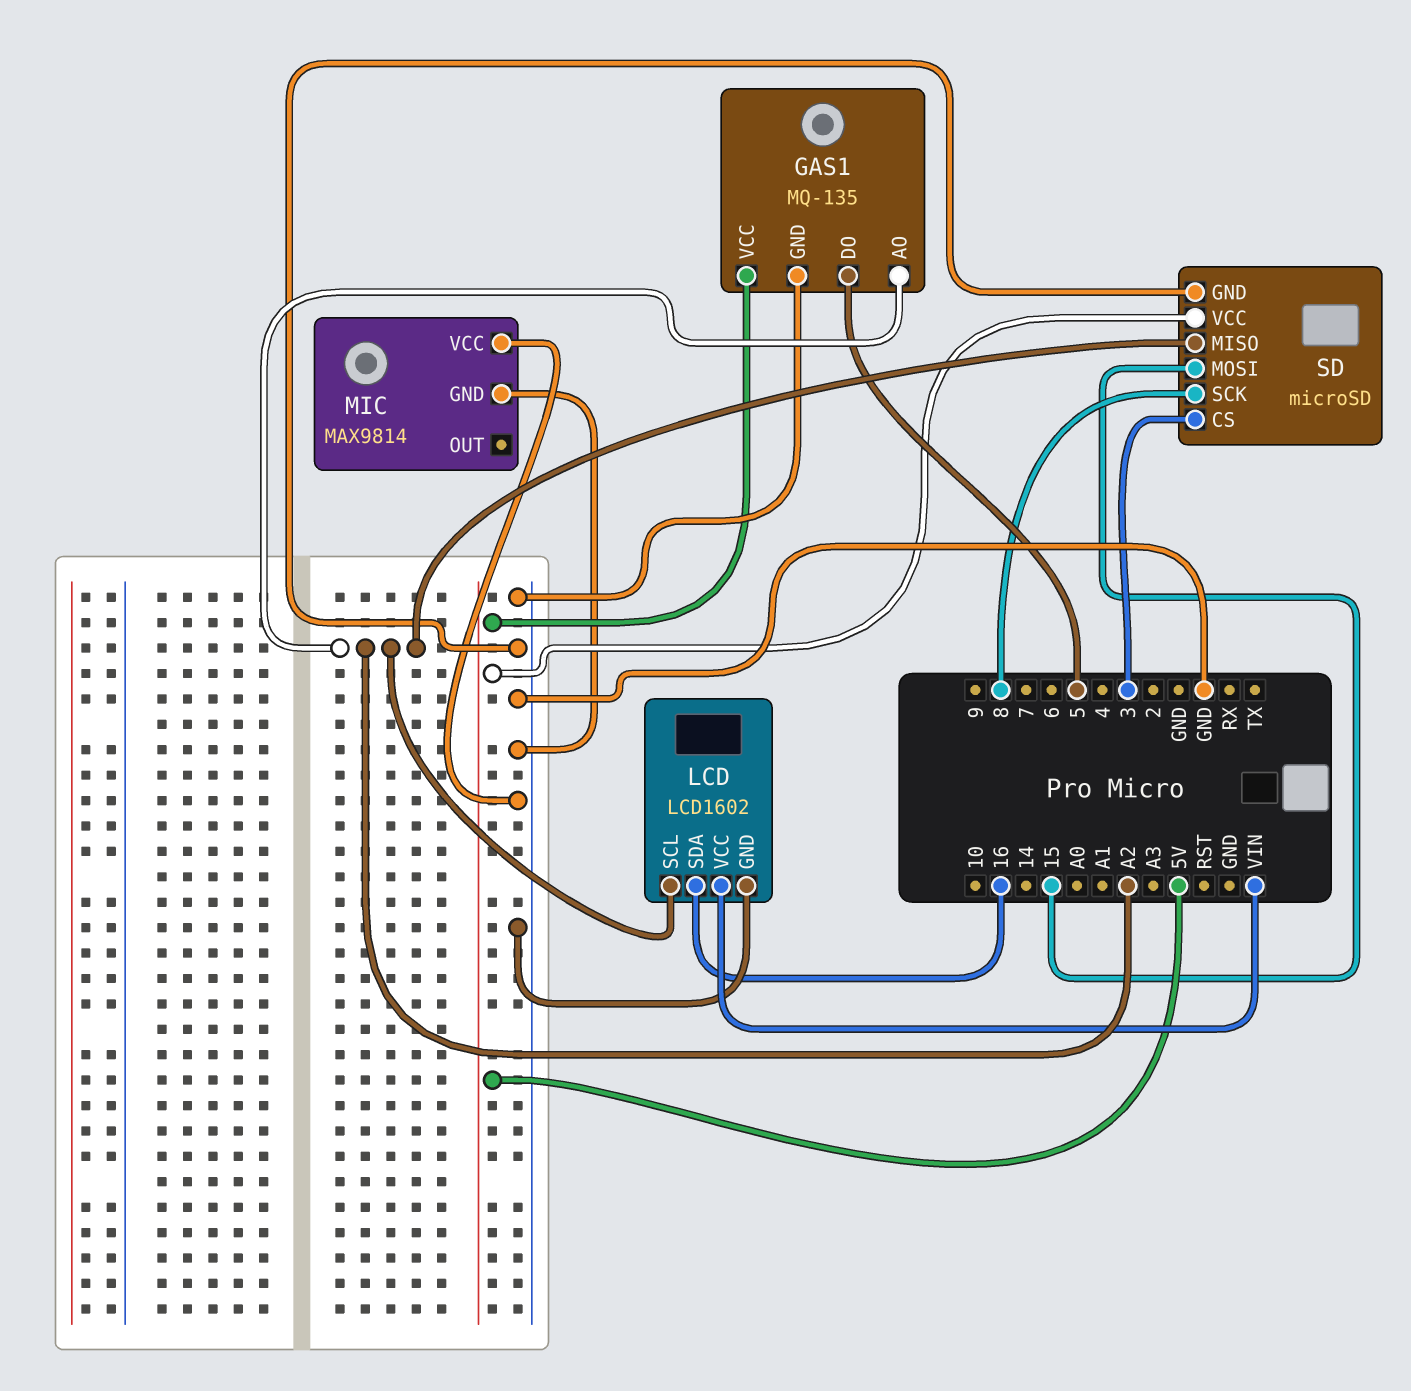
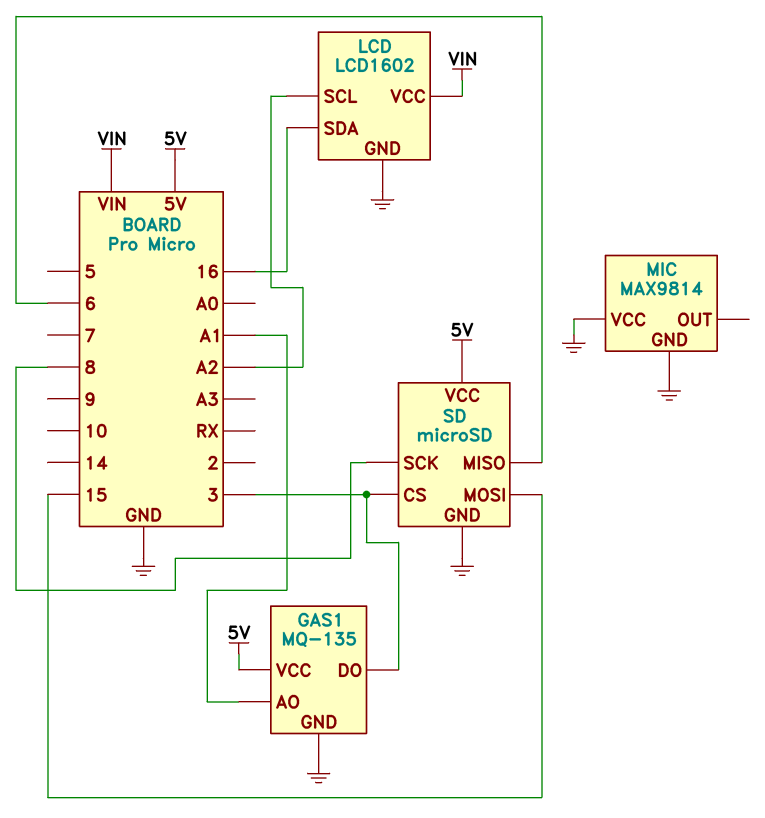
GAS1 pin AO: A2 -> A1
GAS1 pin DO: 5 -> 3
SD pin MISO: A2 -> 6

